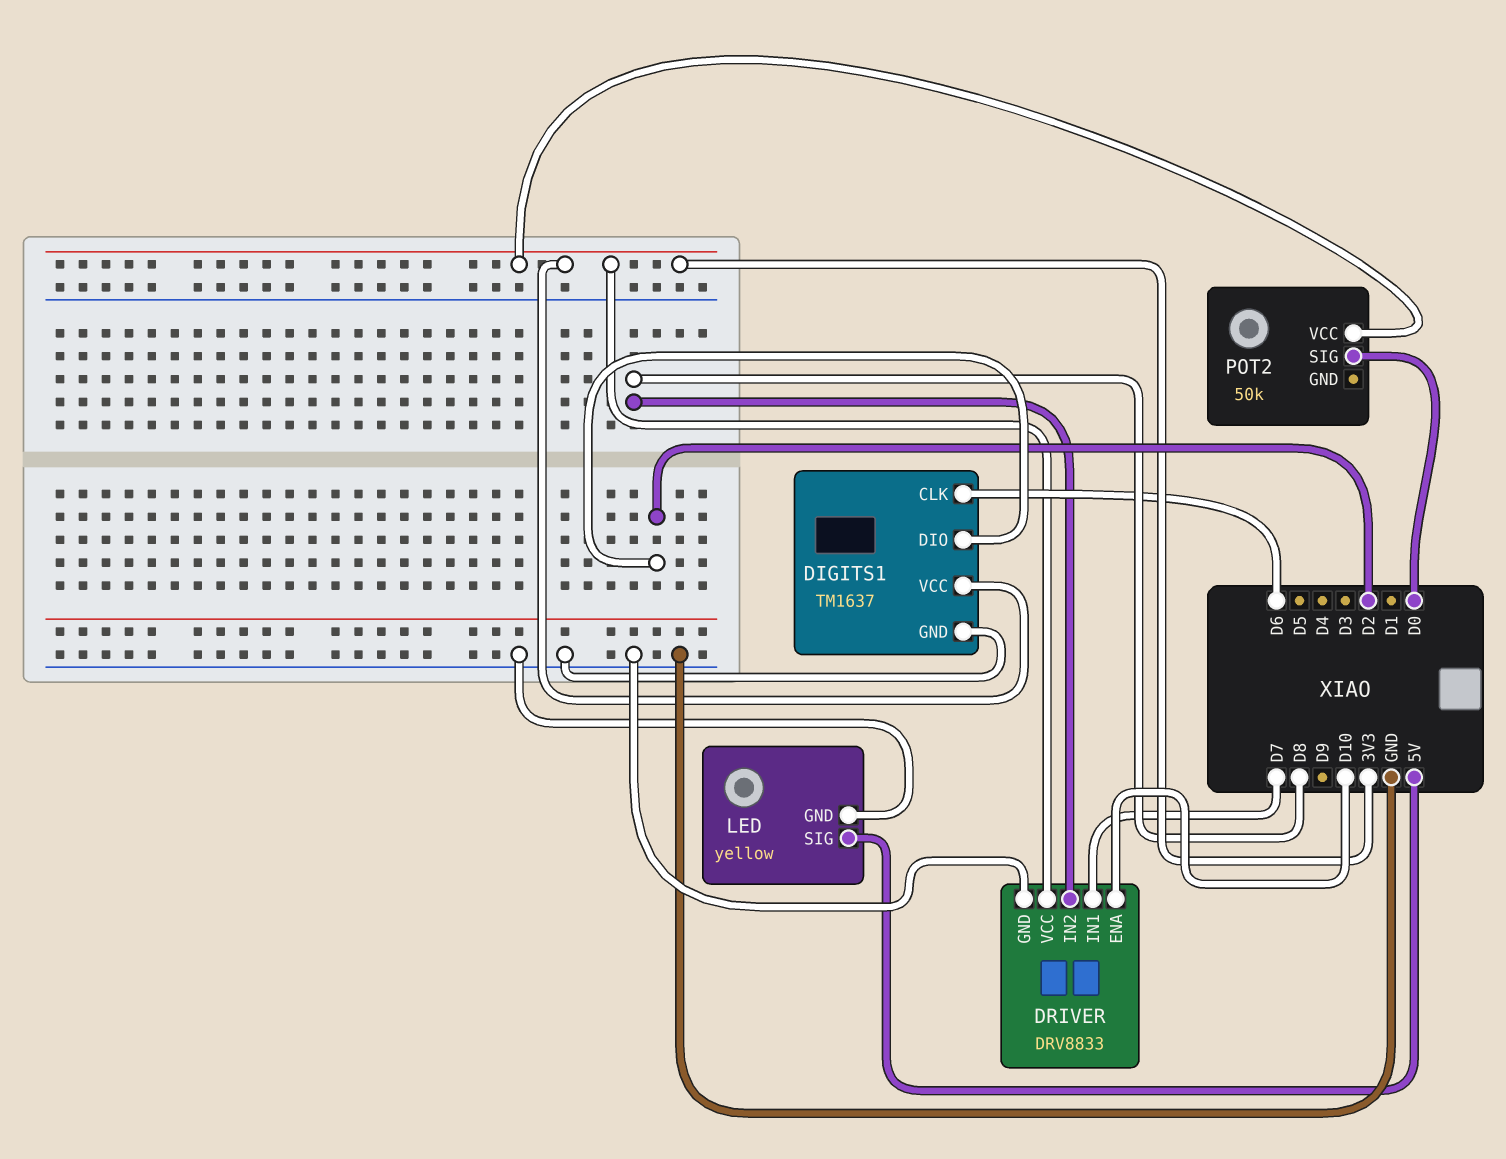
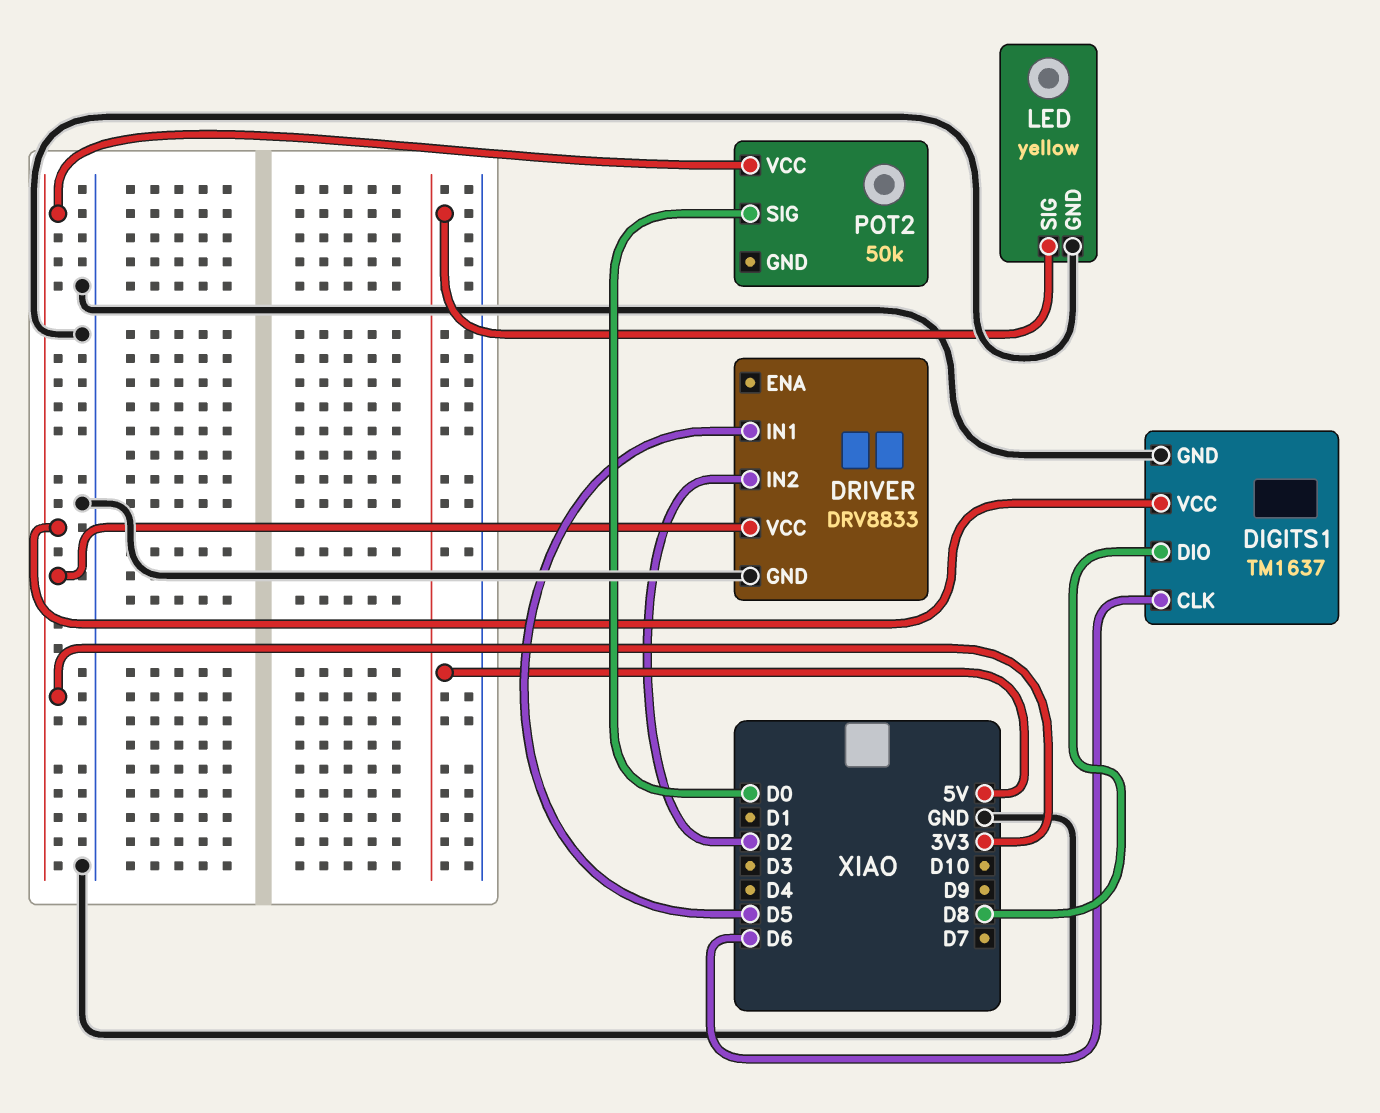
DIGITS1 pin DIO: D2 -> D8
DRIVER pin ENA: D10 -> none
DRIVER pin IN1: D7 -> D5
DRIVER pin IN2: D8 -> D2

